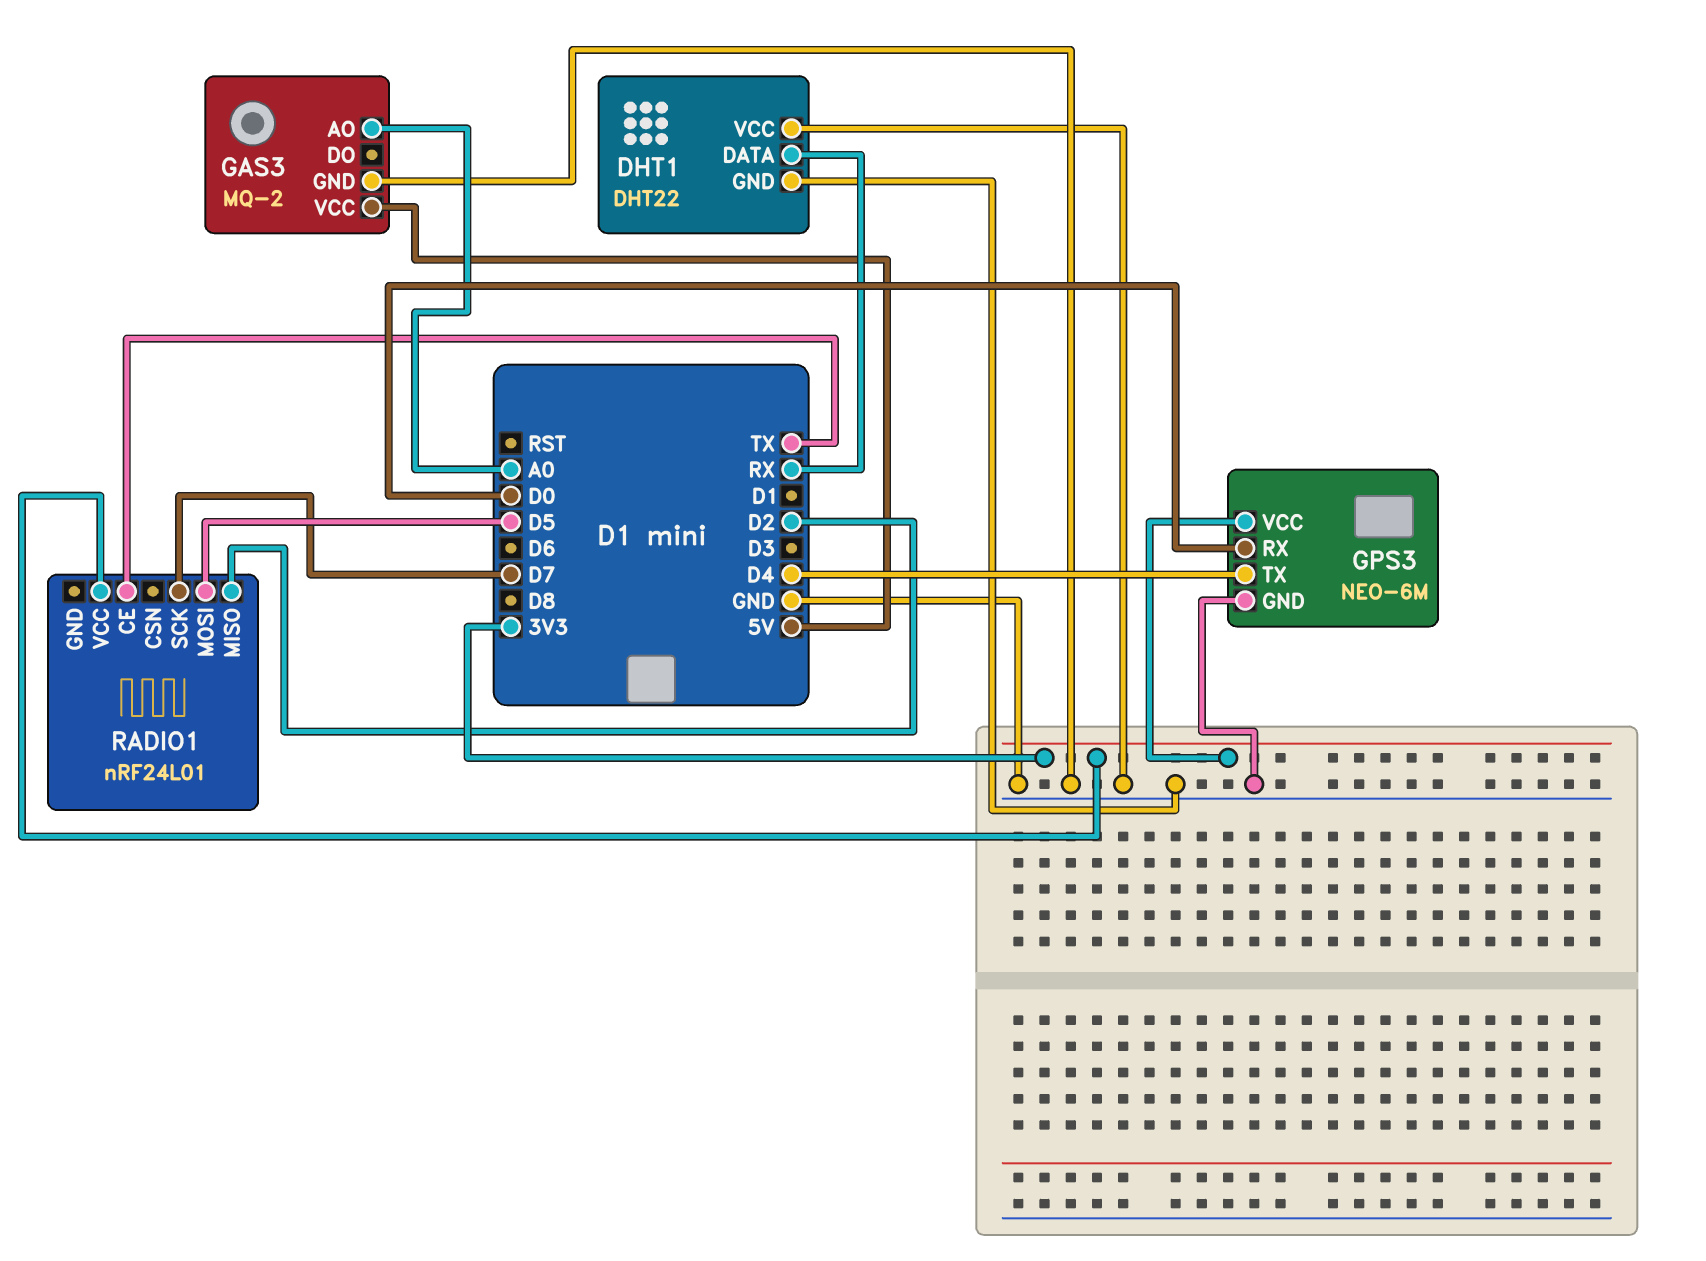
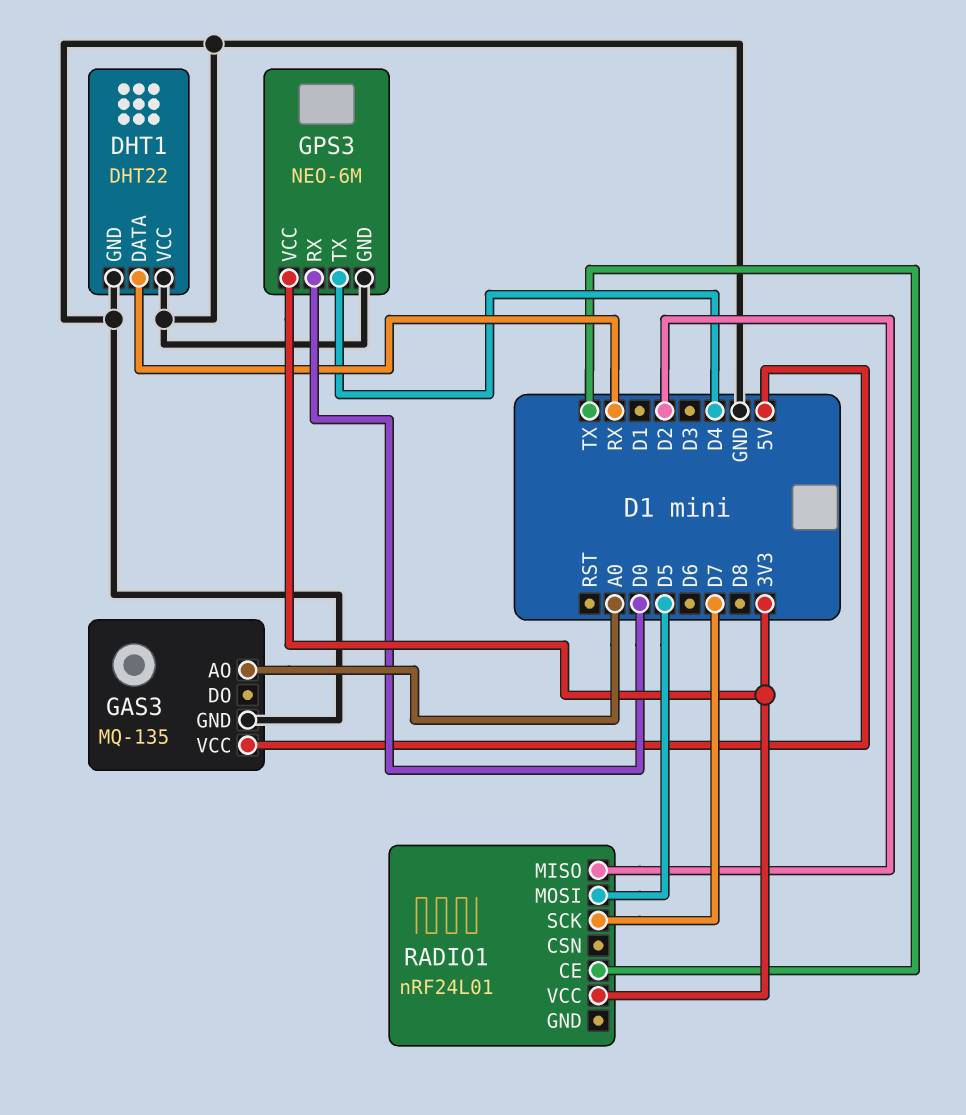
GAS3: MQ-2 -> MQ-135

